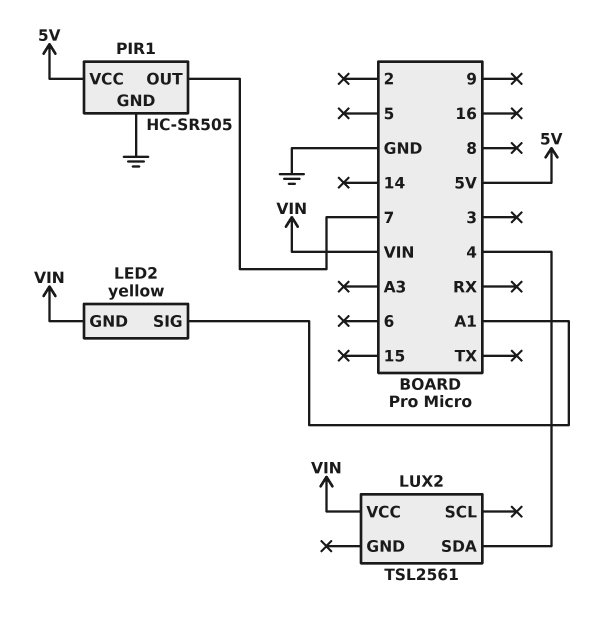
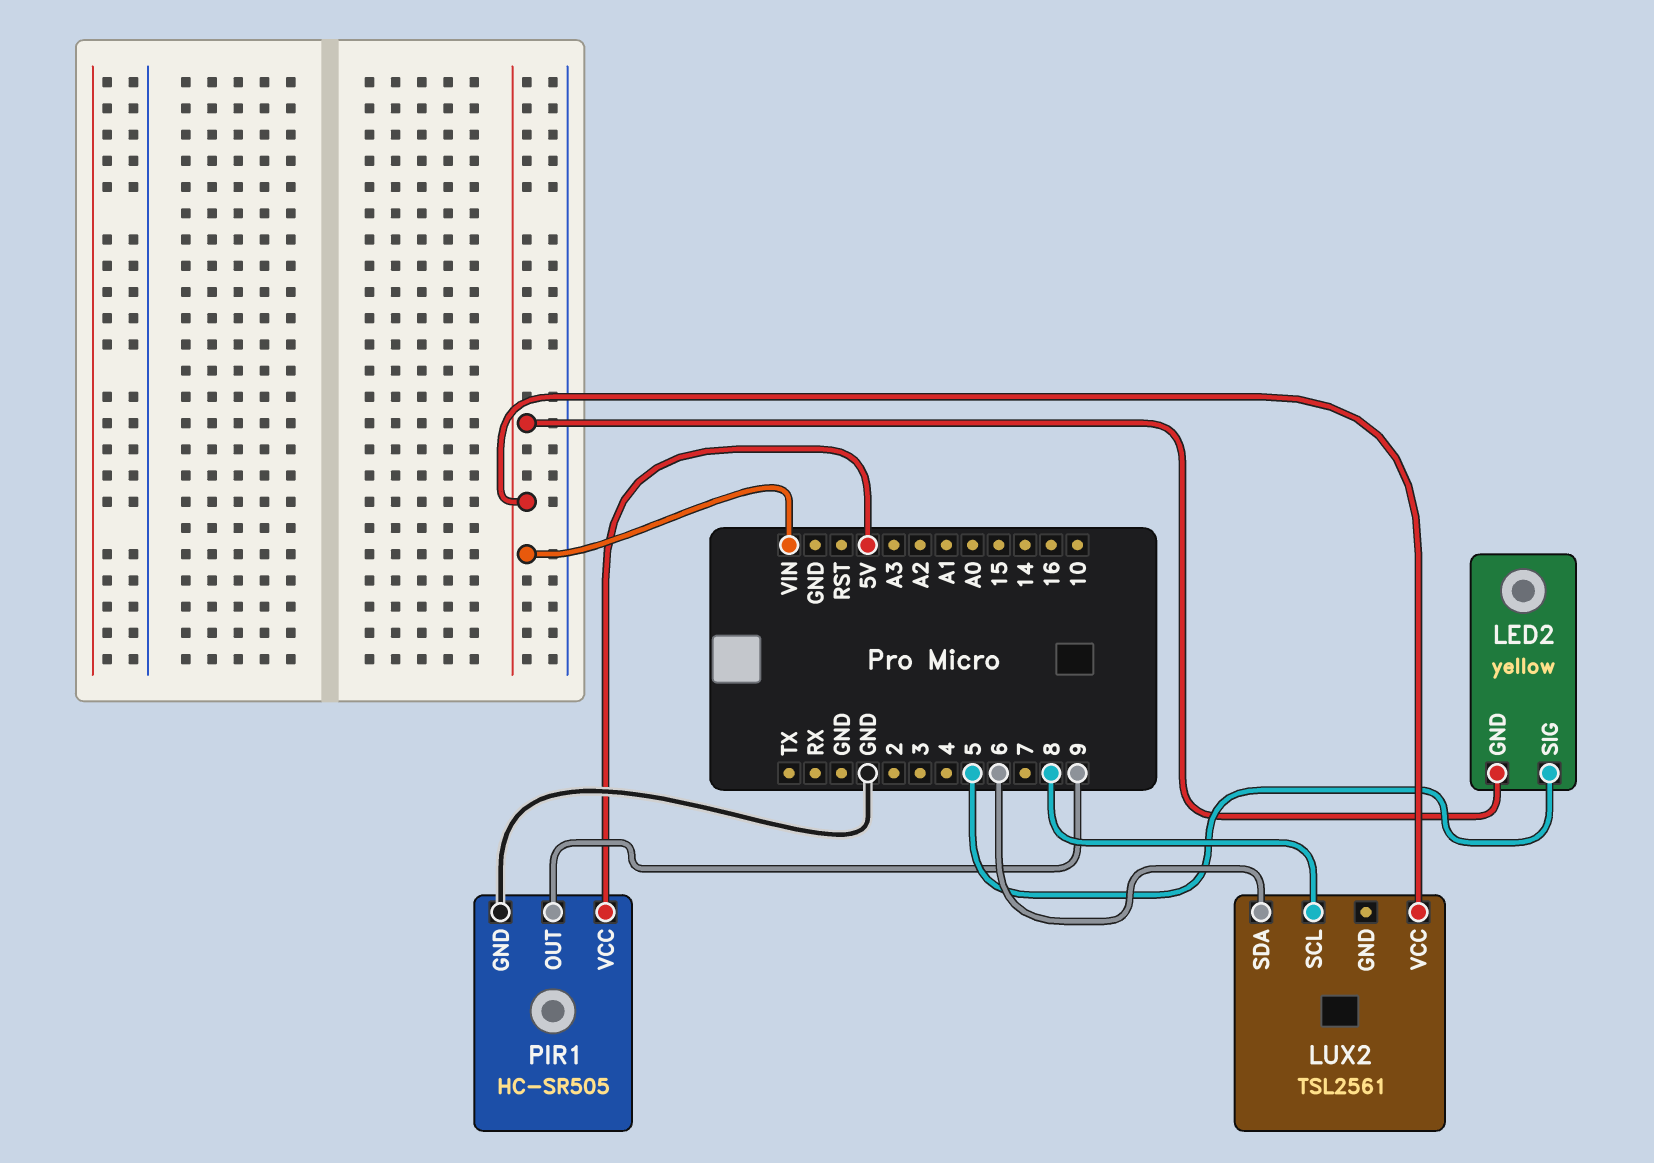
LED2 pin SIG: A1 -> 5
LUX2 pin SCL: none -> 8
LUX2 pin SDA: 4 -> 6
PIR1 pin OUT: 7 -> 9

